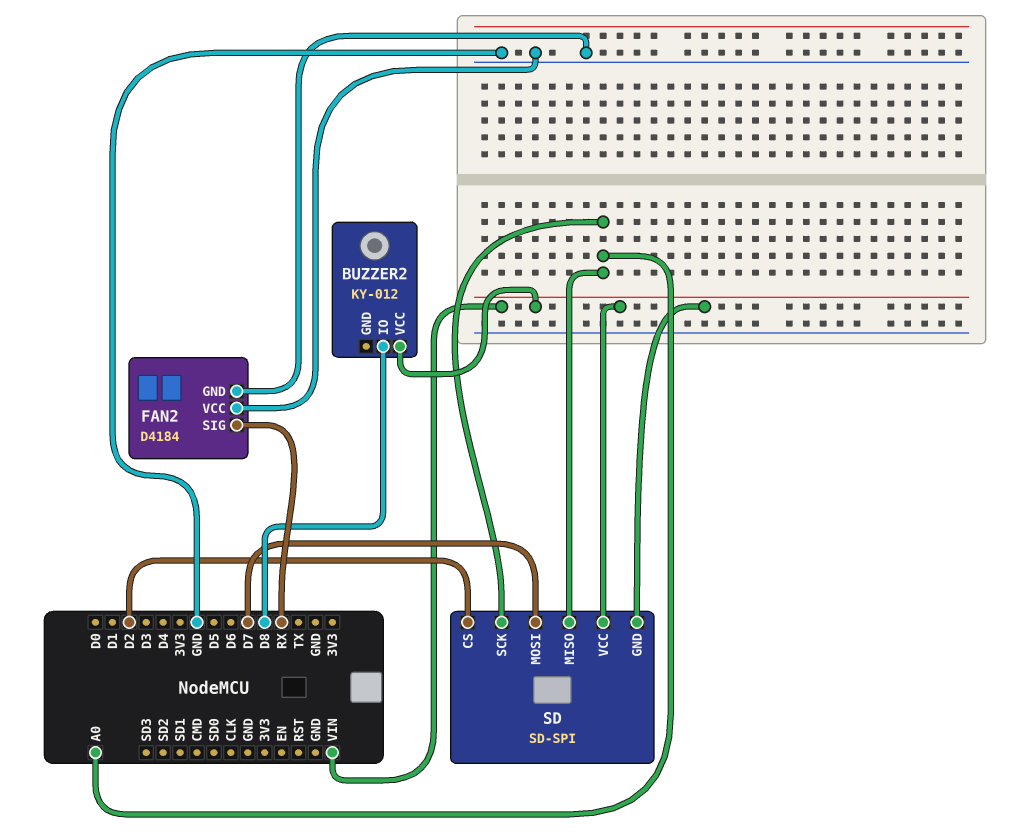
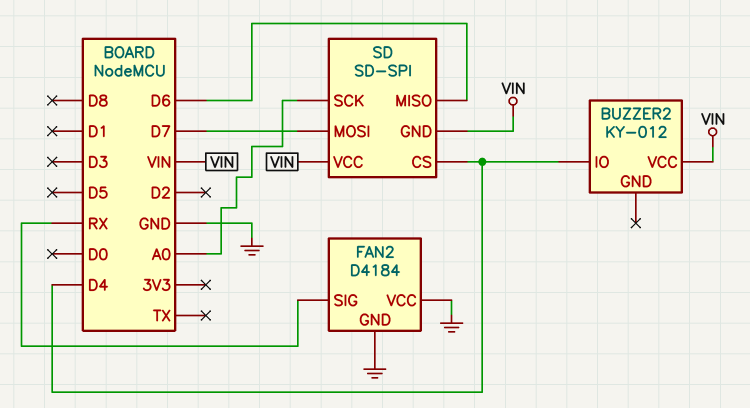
BUZZER2 pin IO: D8 -> D4
SD pin CS: D2 -> D4
SD pin MISO: A0 -> D6

